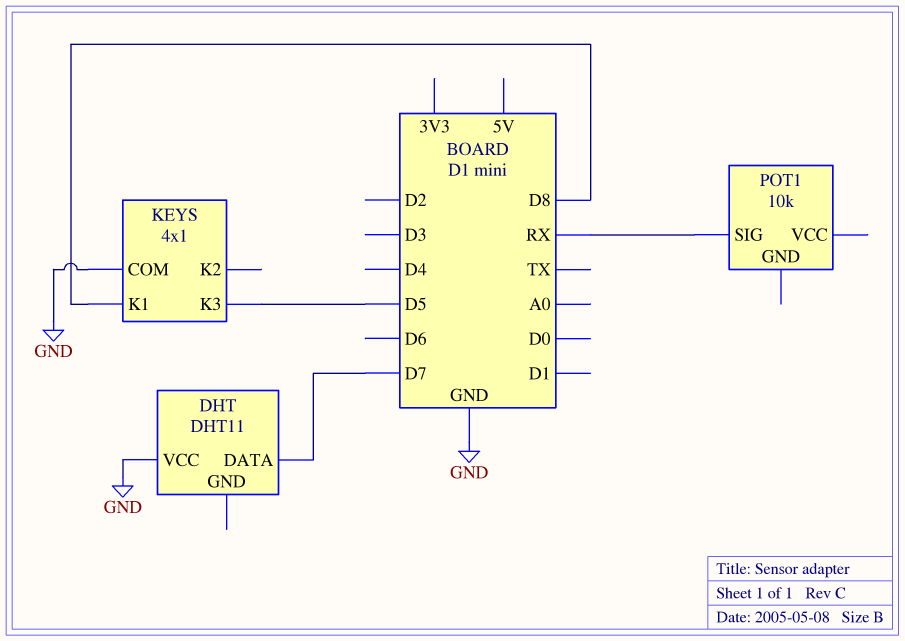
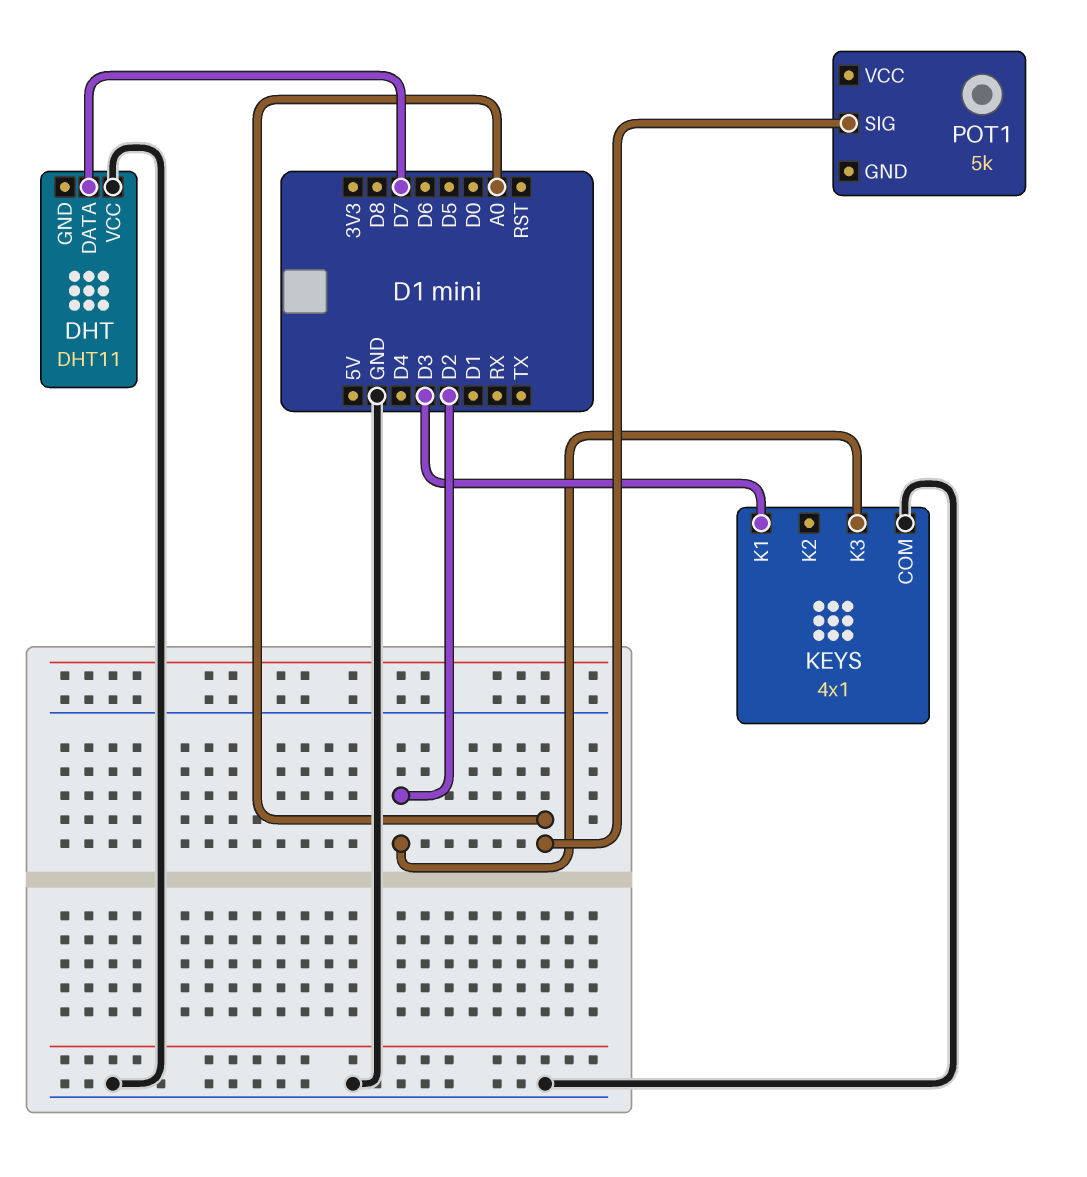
KEYS pin K1: D8 -> D3
KEYS pin K3: D5 -> D2
POT1: 10k -> 5k
POT1 pin SIG: RX -> A0

